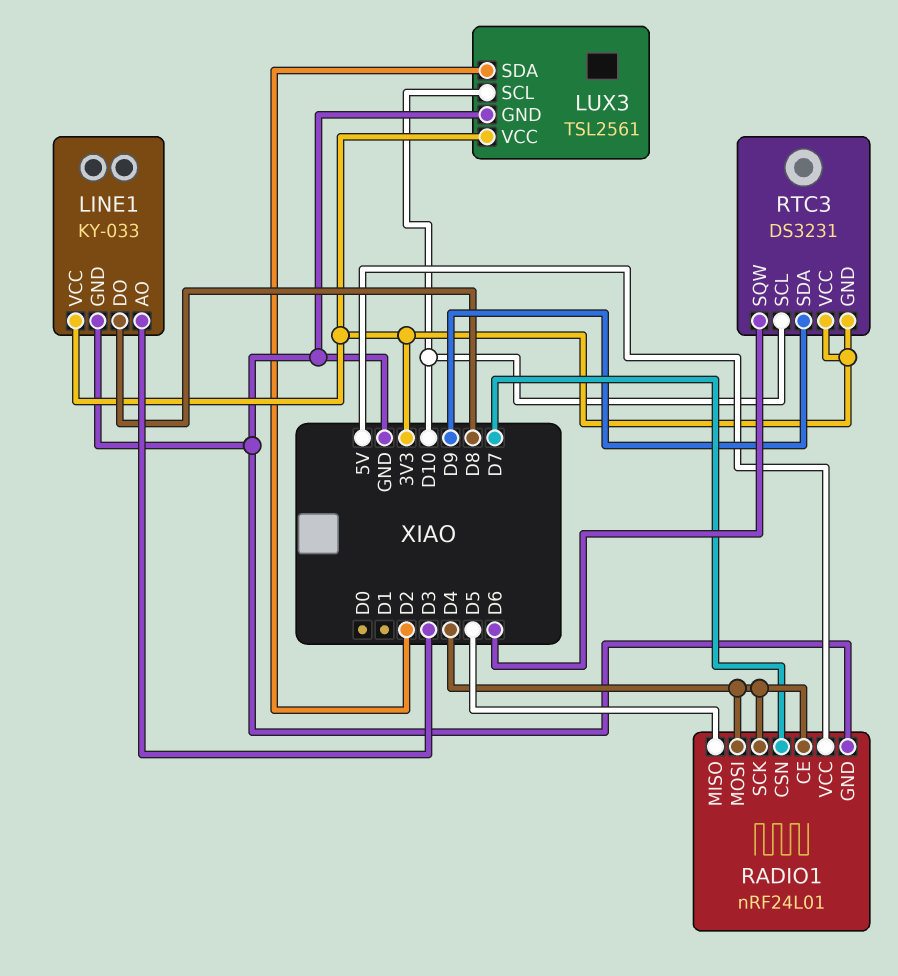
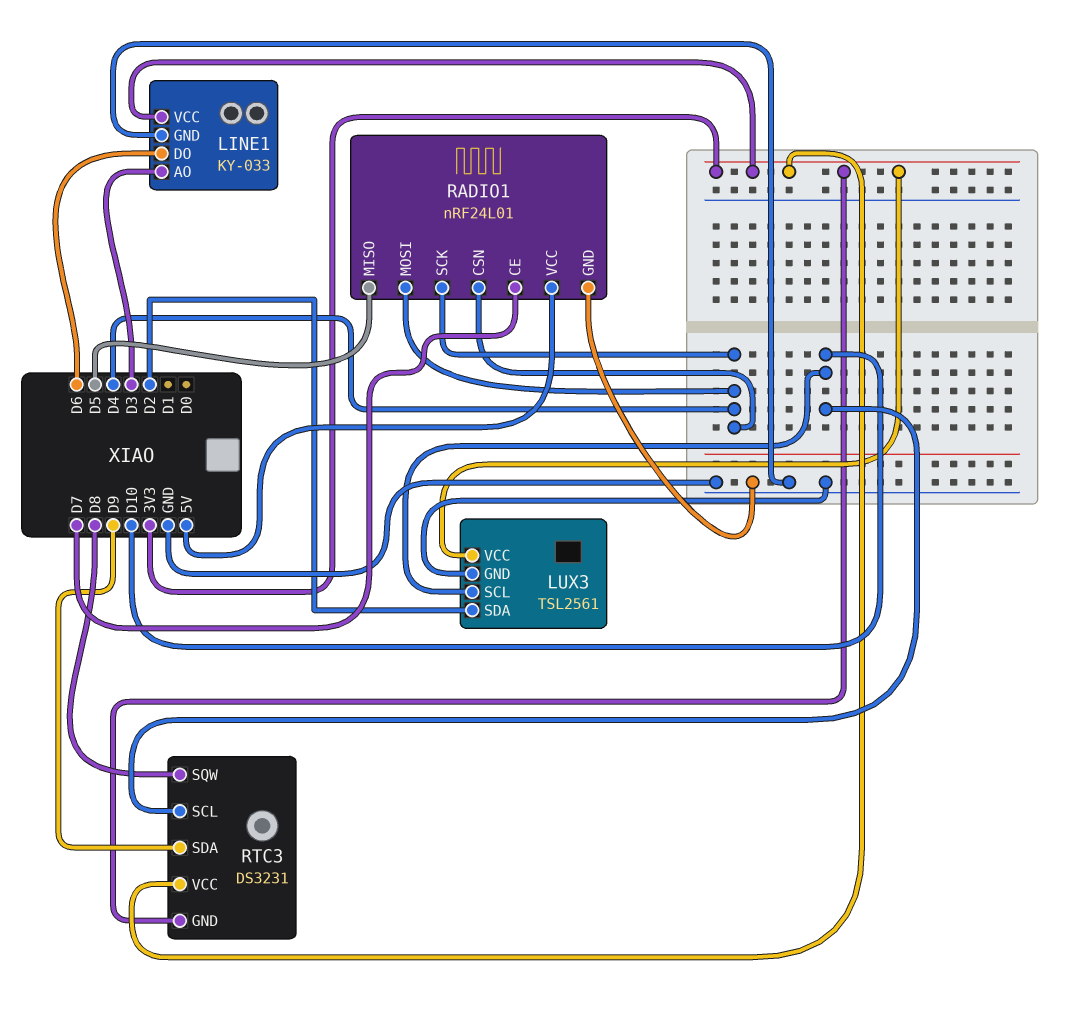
LINE1 pin DO: D8 -> D6
RADIO1 pin CE: D4 -> D7
RADIO1 pin CSN: D7 -> D4
RTC3 pin SQW: D6 -> D8

